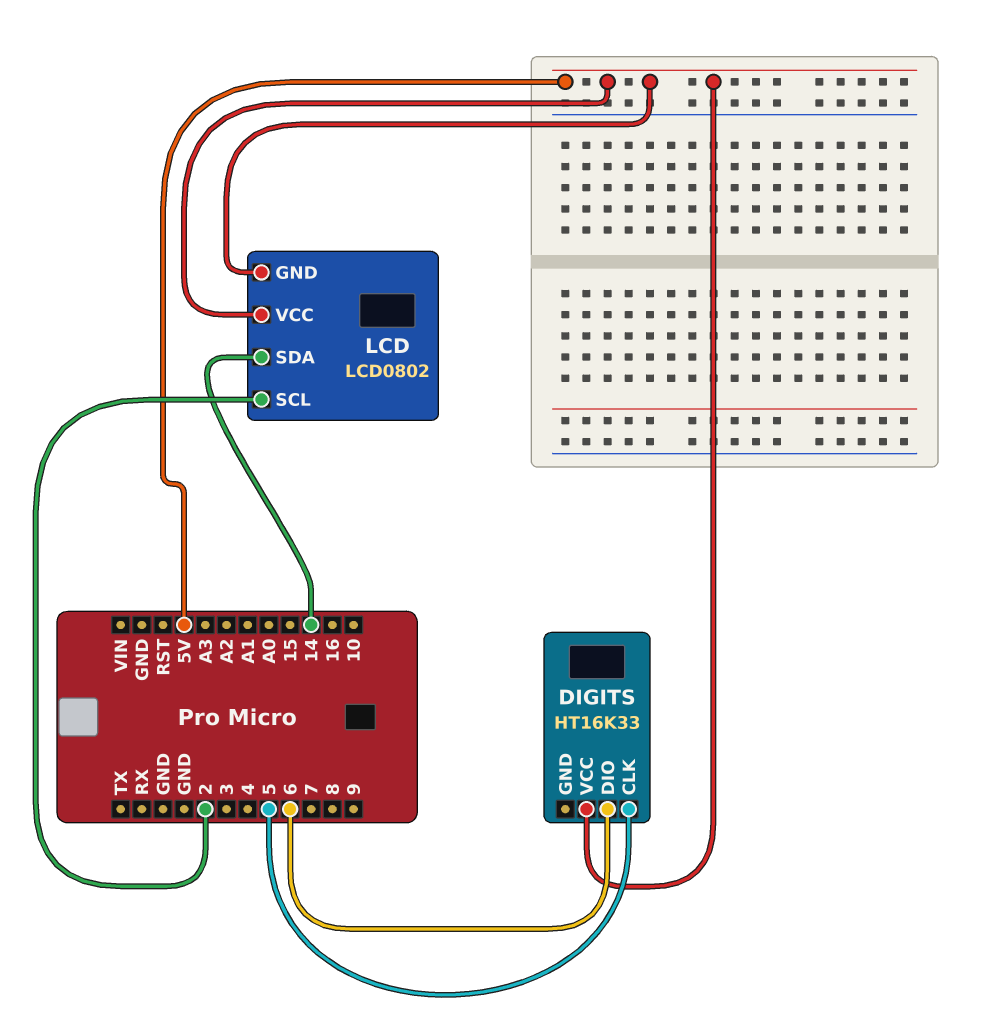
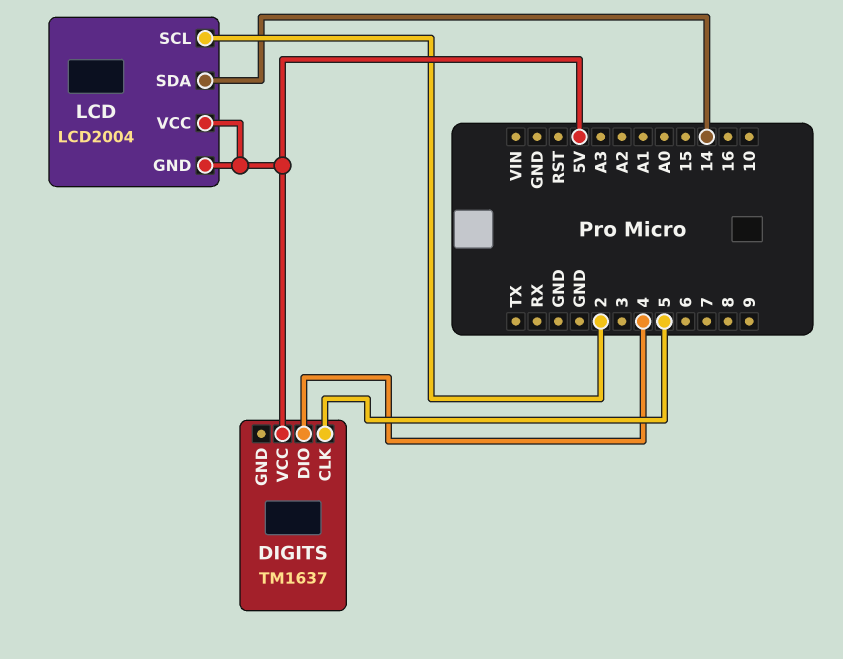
DIGITS: HT16K33 -> TM1637
DIGITS pin DIO: 6 -> 4
LCD: LCD0802 -> LCD2004

